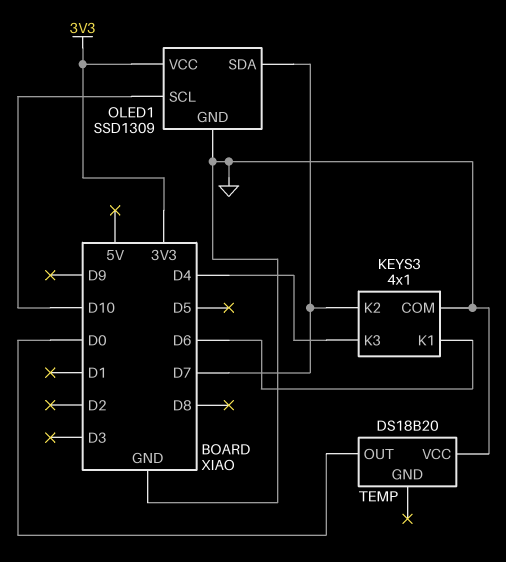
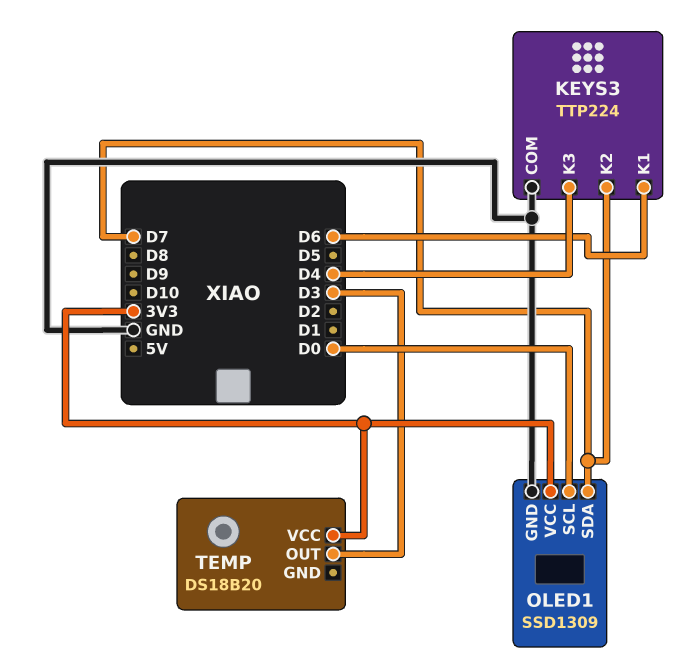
KEYS3: 4x1 -> TTP224
OLED1 pin SCL: D10 -> D0
TEMP pin OUT: D0 -> D3
TEMP pin VCC: GND -> 3V3

